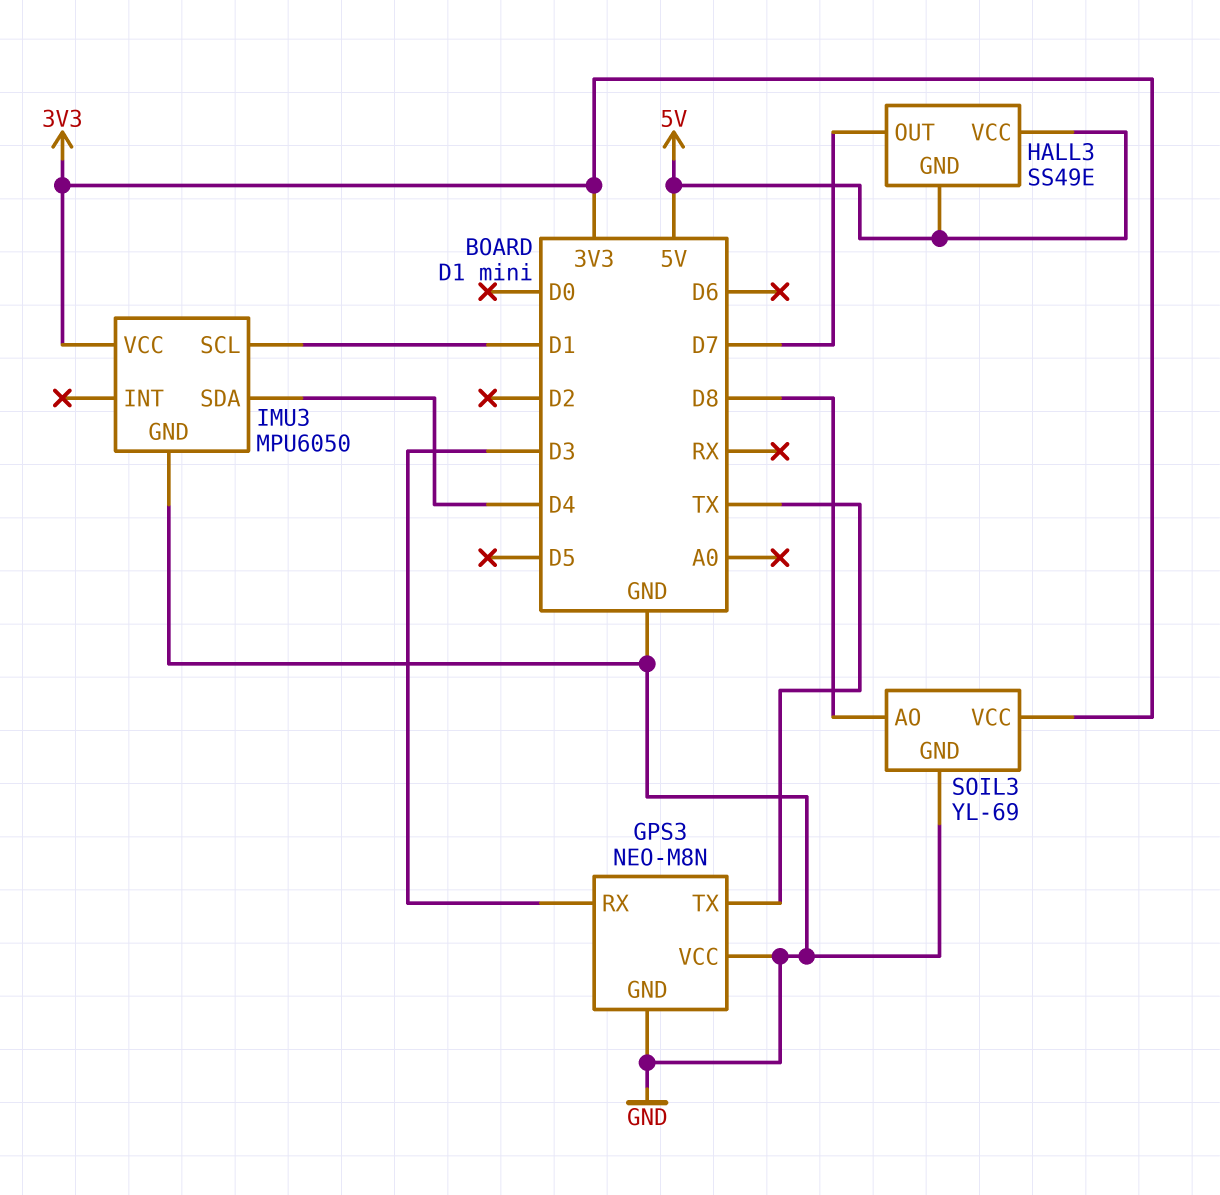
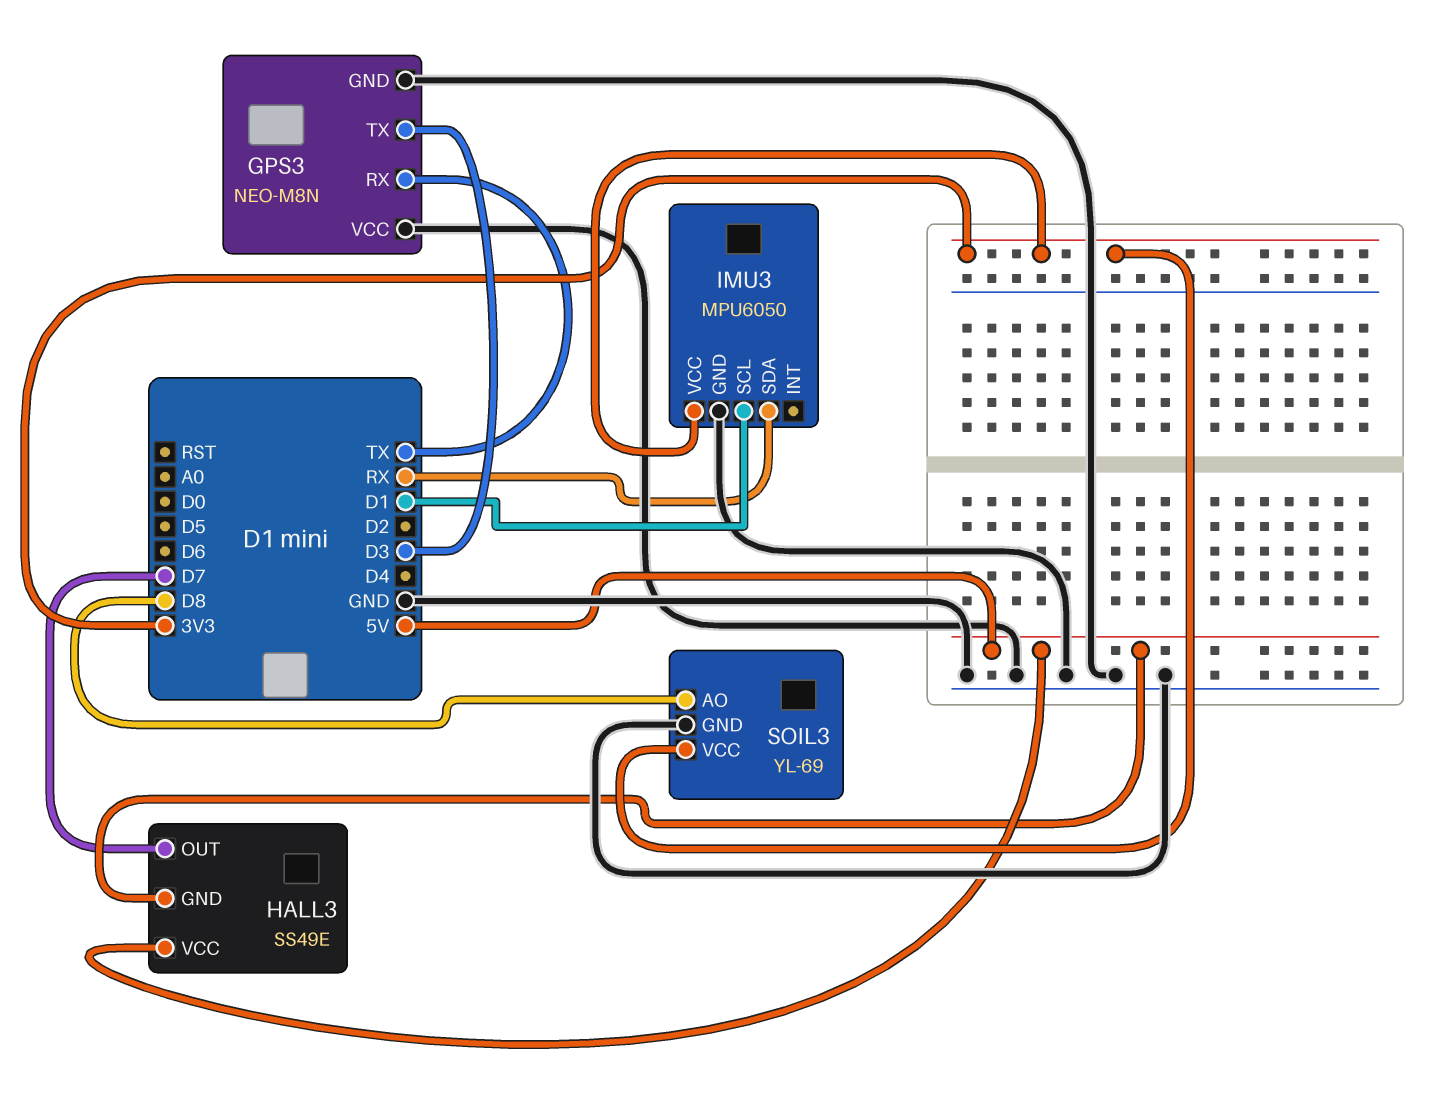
GPS3 pin RX: D3 -> TX
GPS3 pin TX: TX -> D3
IMU3 pin SDA: D4 -> RX

